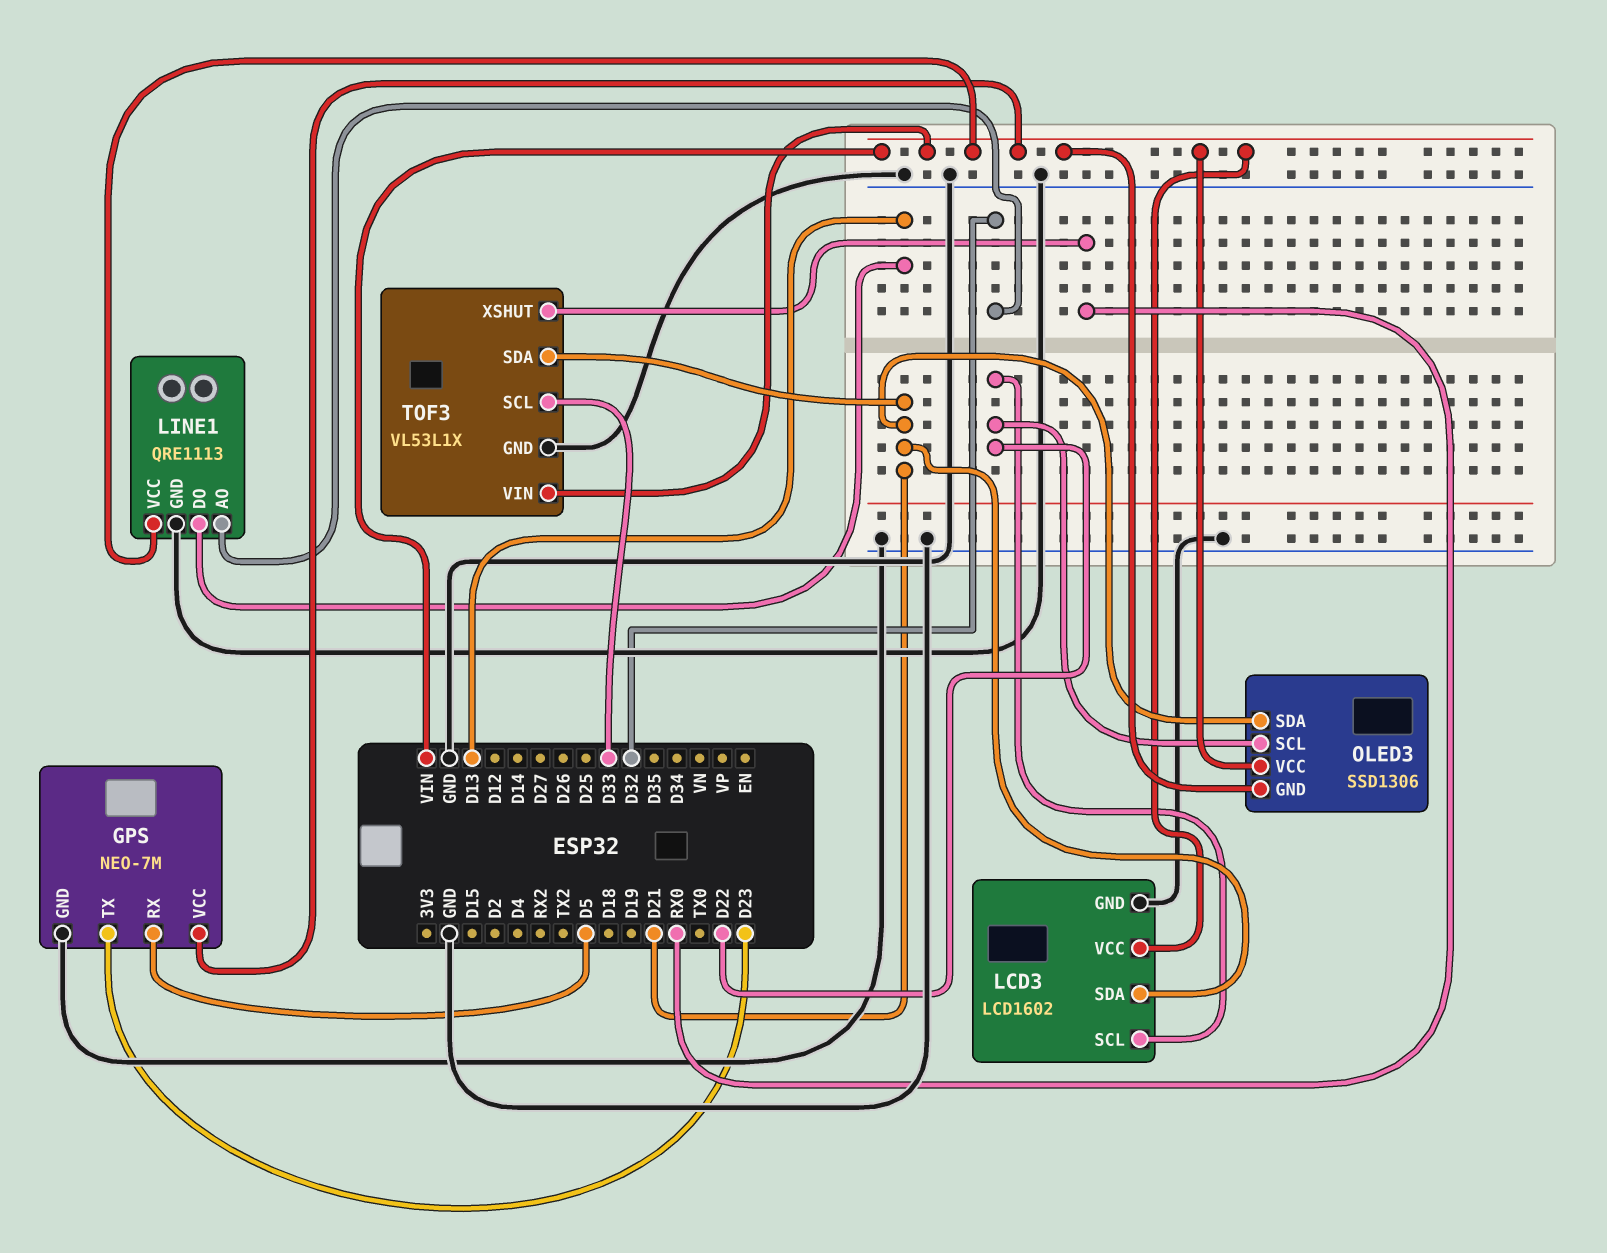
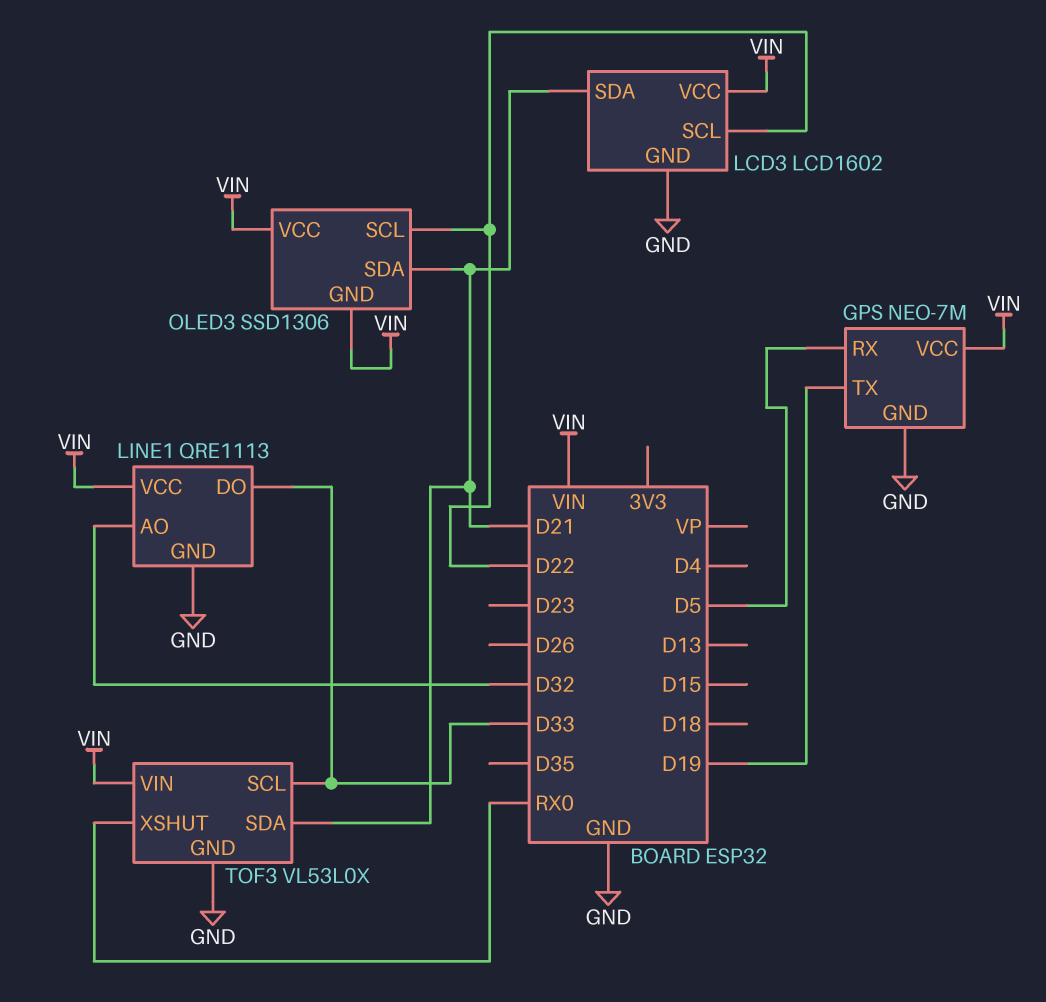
GPS pin TX: D23 -> D19
LINE1 pin DO: D13 -> D33
TOF3: VL53L1X -> VL53L0X

